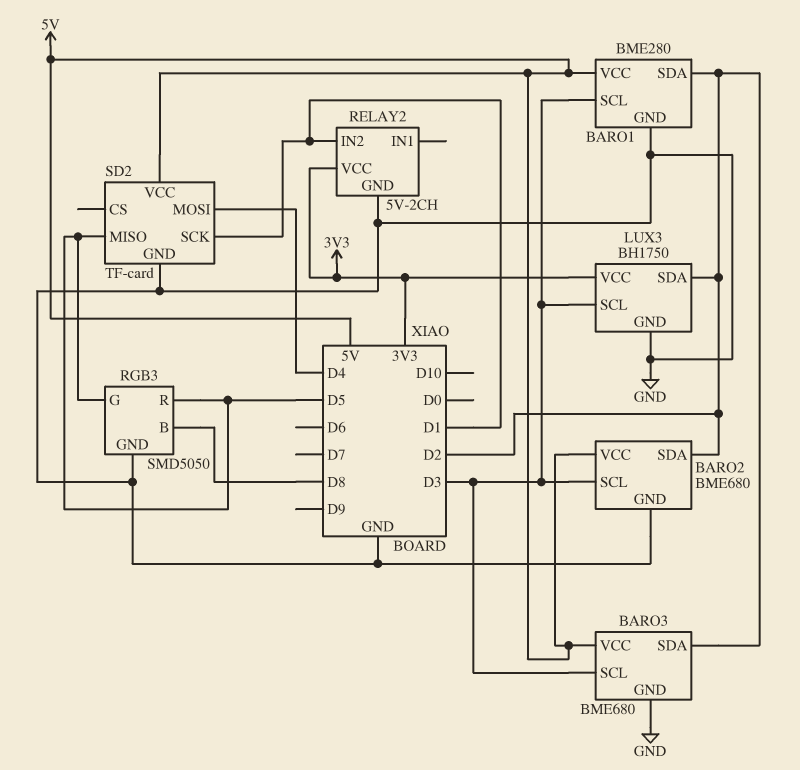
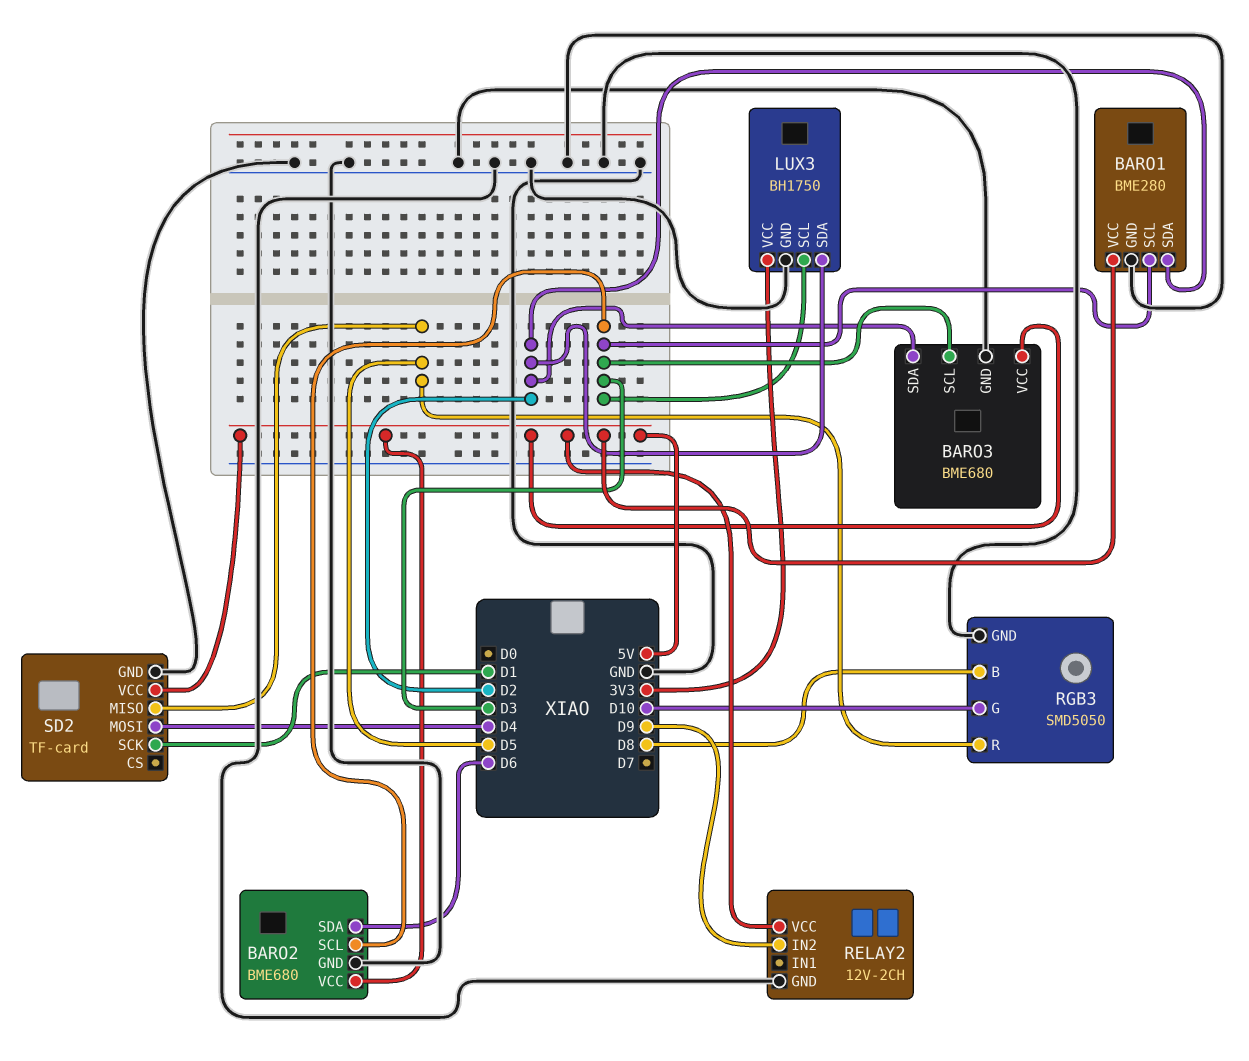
BARO2 pin SDA: D2 -> D6
RELAY2: 5V-2CH -> 12V-2CH
RELAY2 pin IN2: D1 -> D9
RELAY2 pin VCC: 3V3 -> 5V
RGB3 pin G: D5 -> D10

